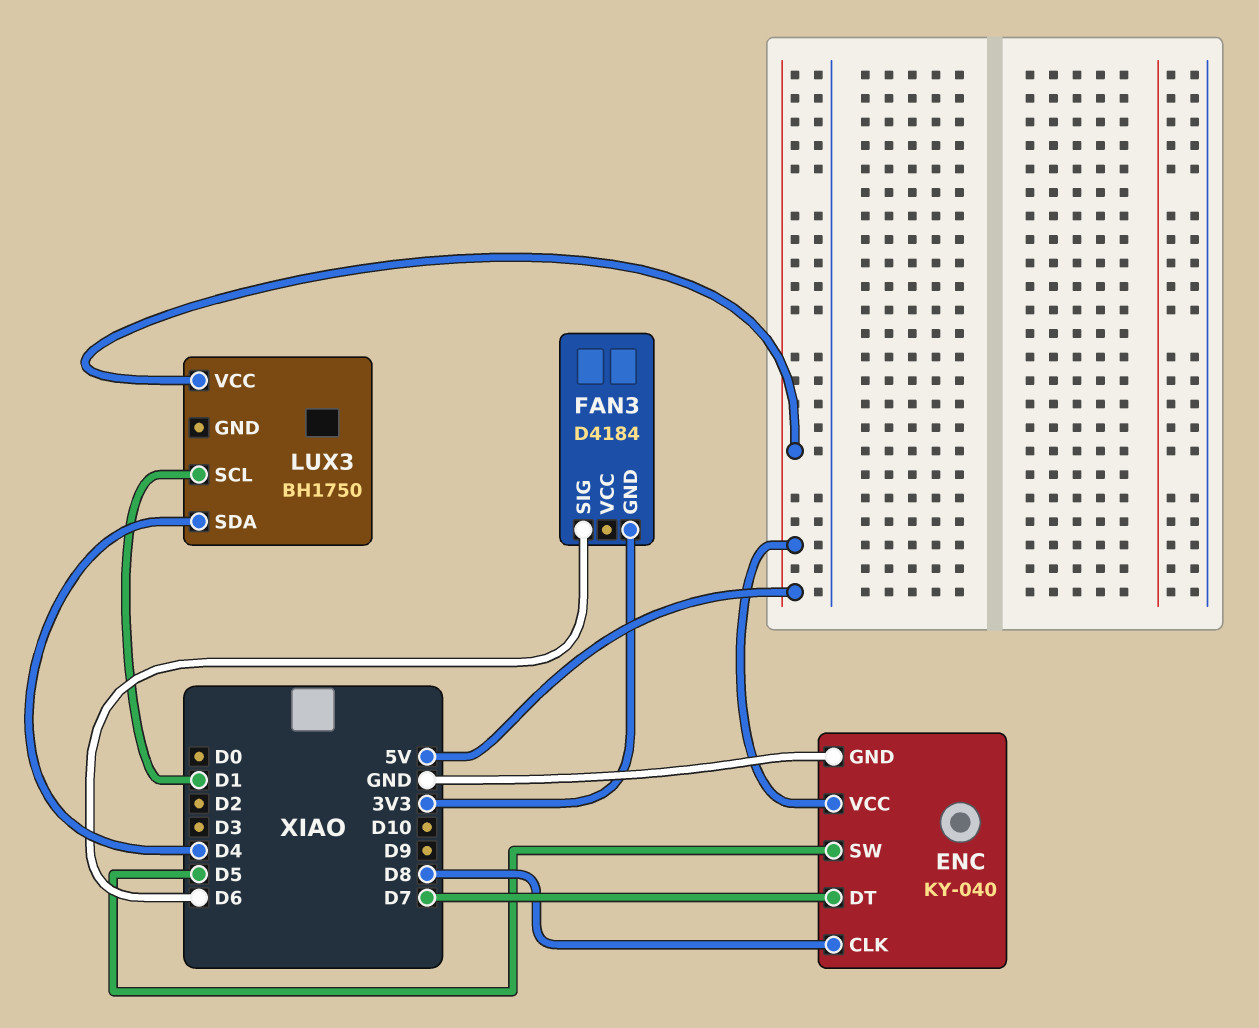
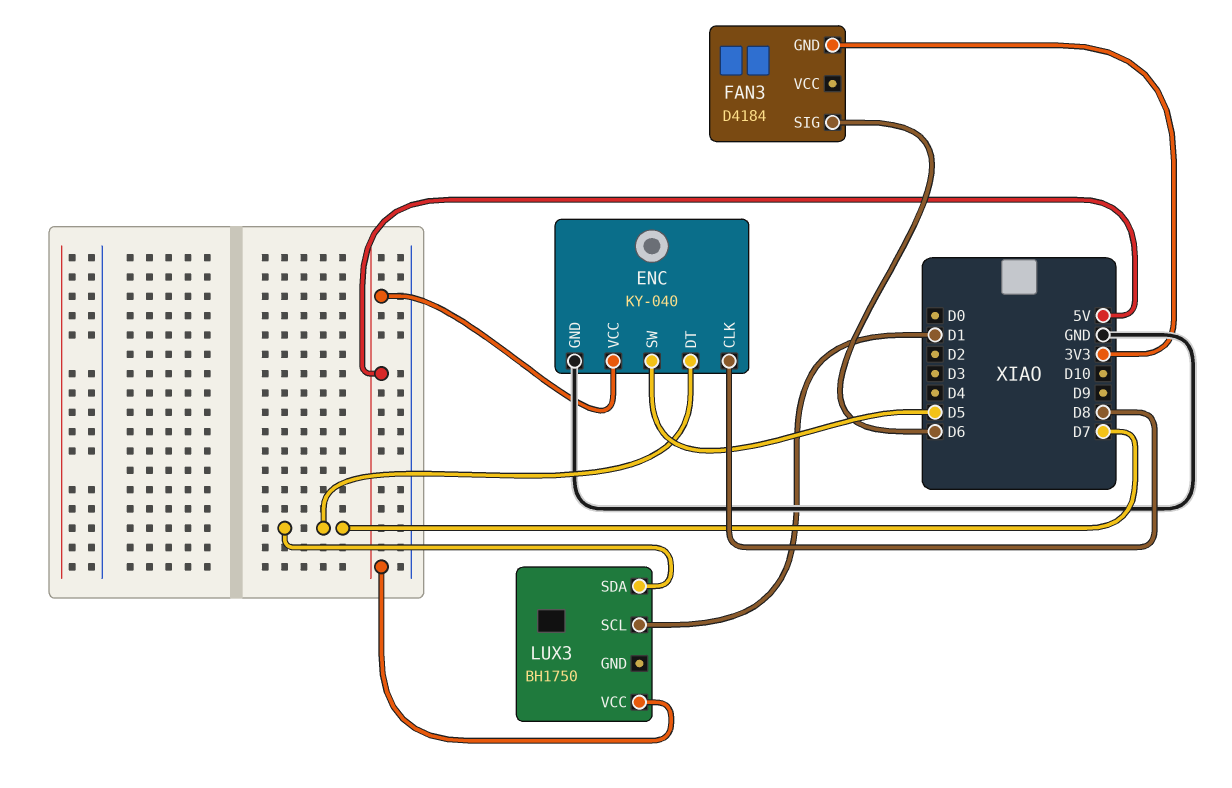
LUX3 pin SDA: D4 -> D7

